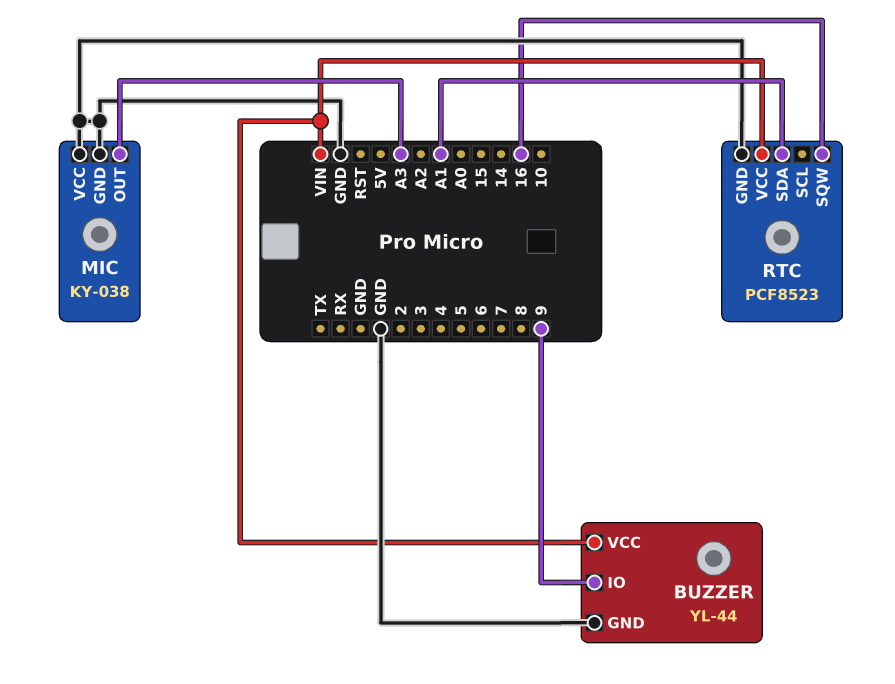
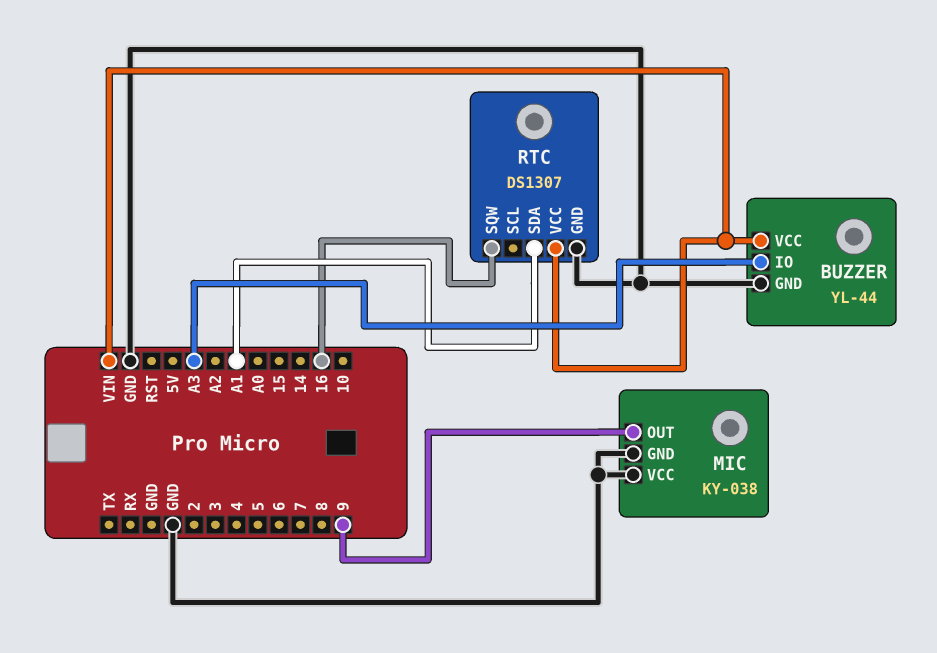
BUZZER pin IO: 9 -> A3
MIC pin OUT: A3 -> 9
RTC: PCF8523 -> DS1307

